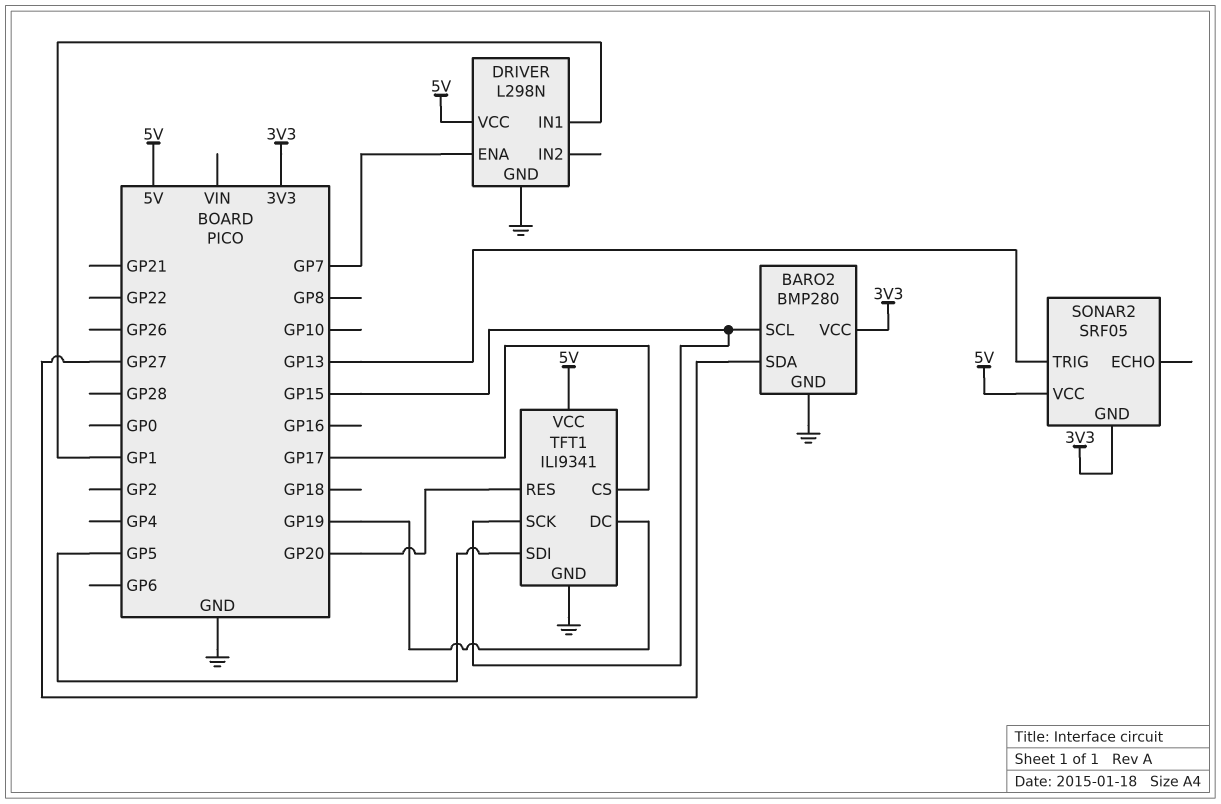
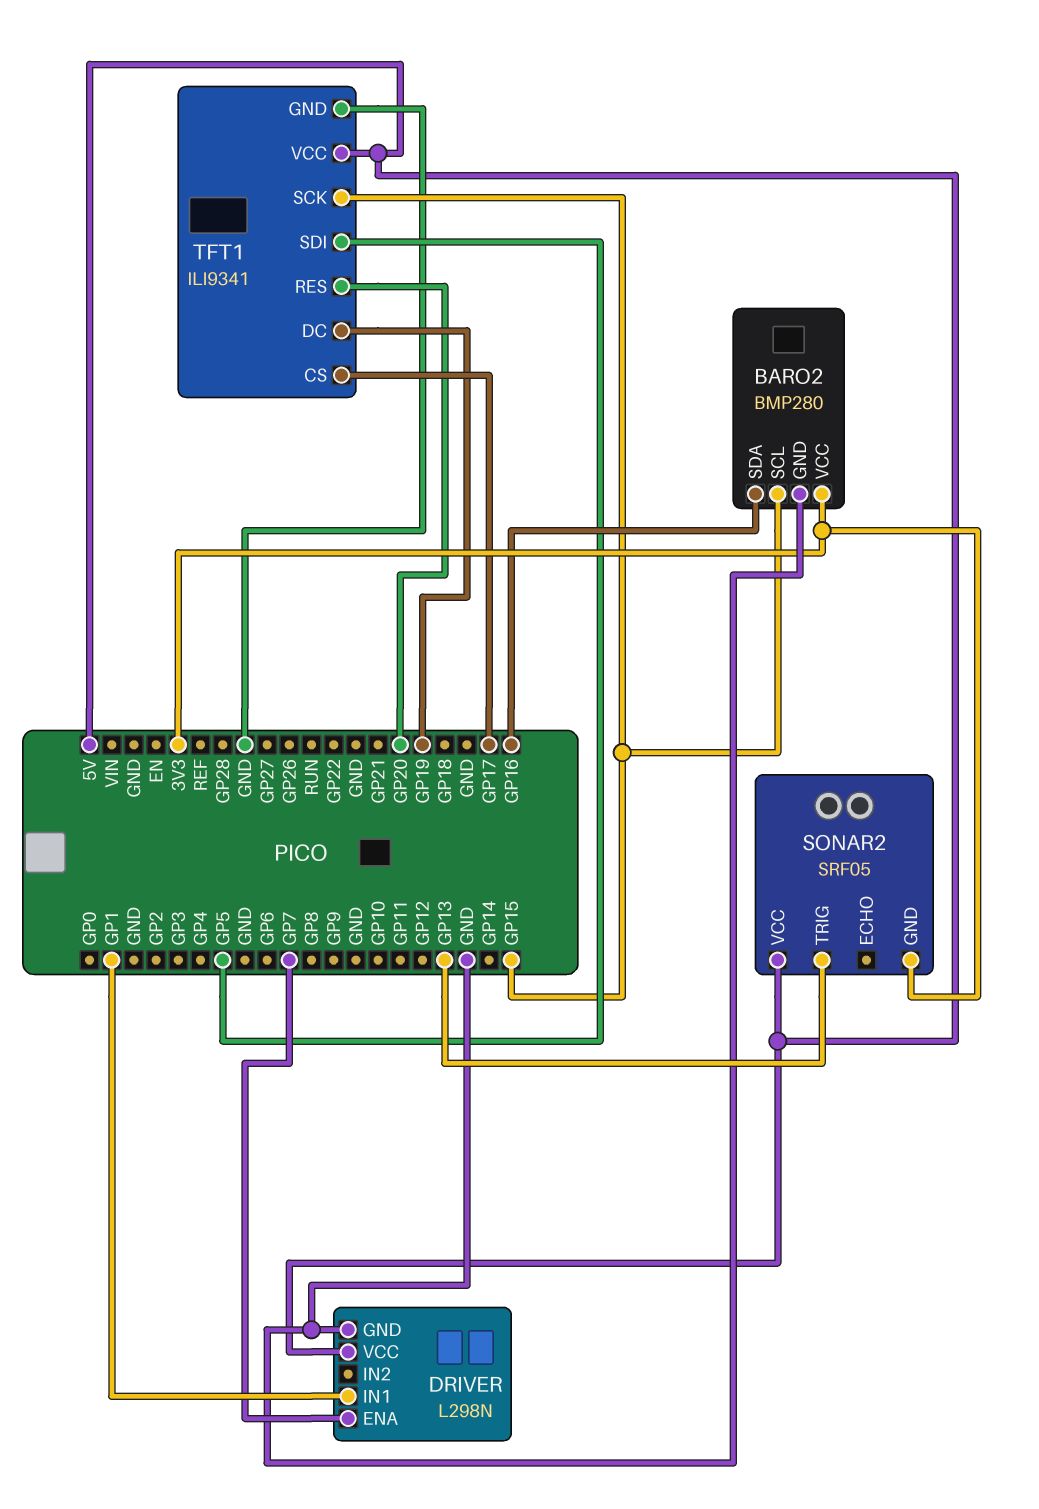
BARO2 pin SDA: GP27 -> GP16

